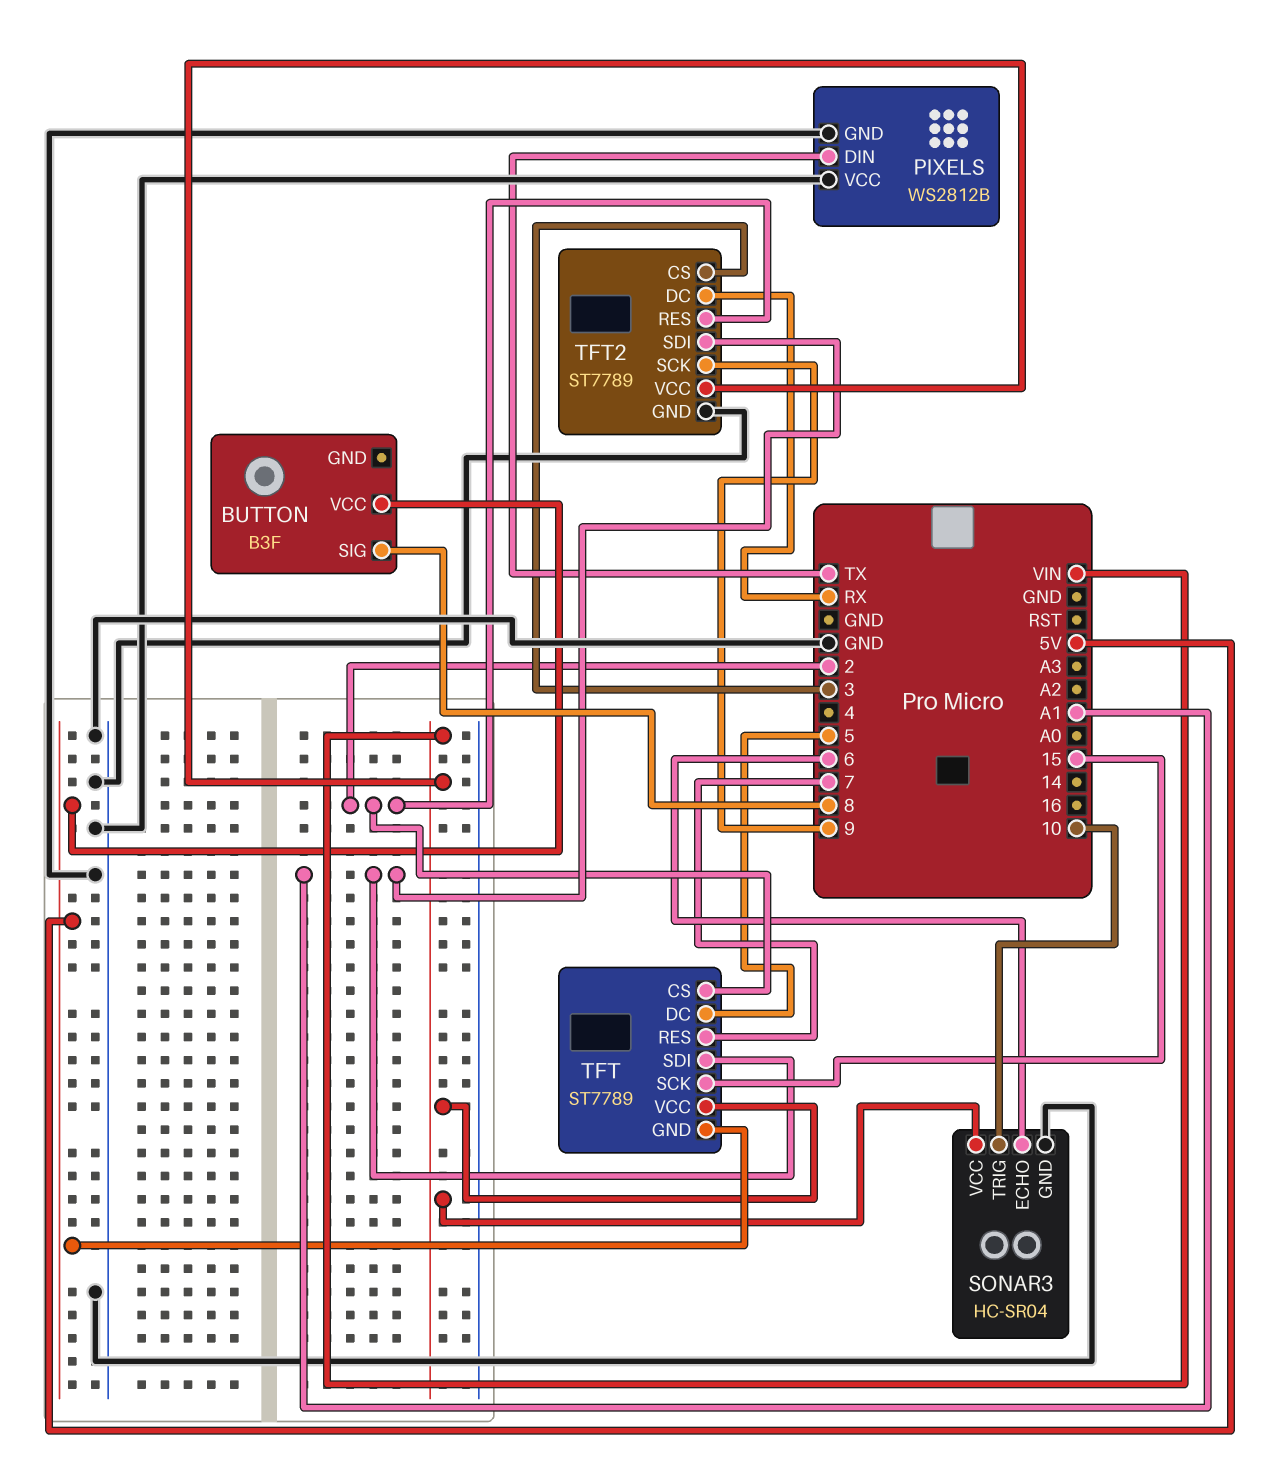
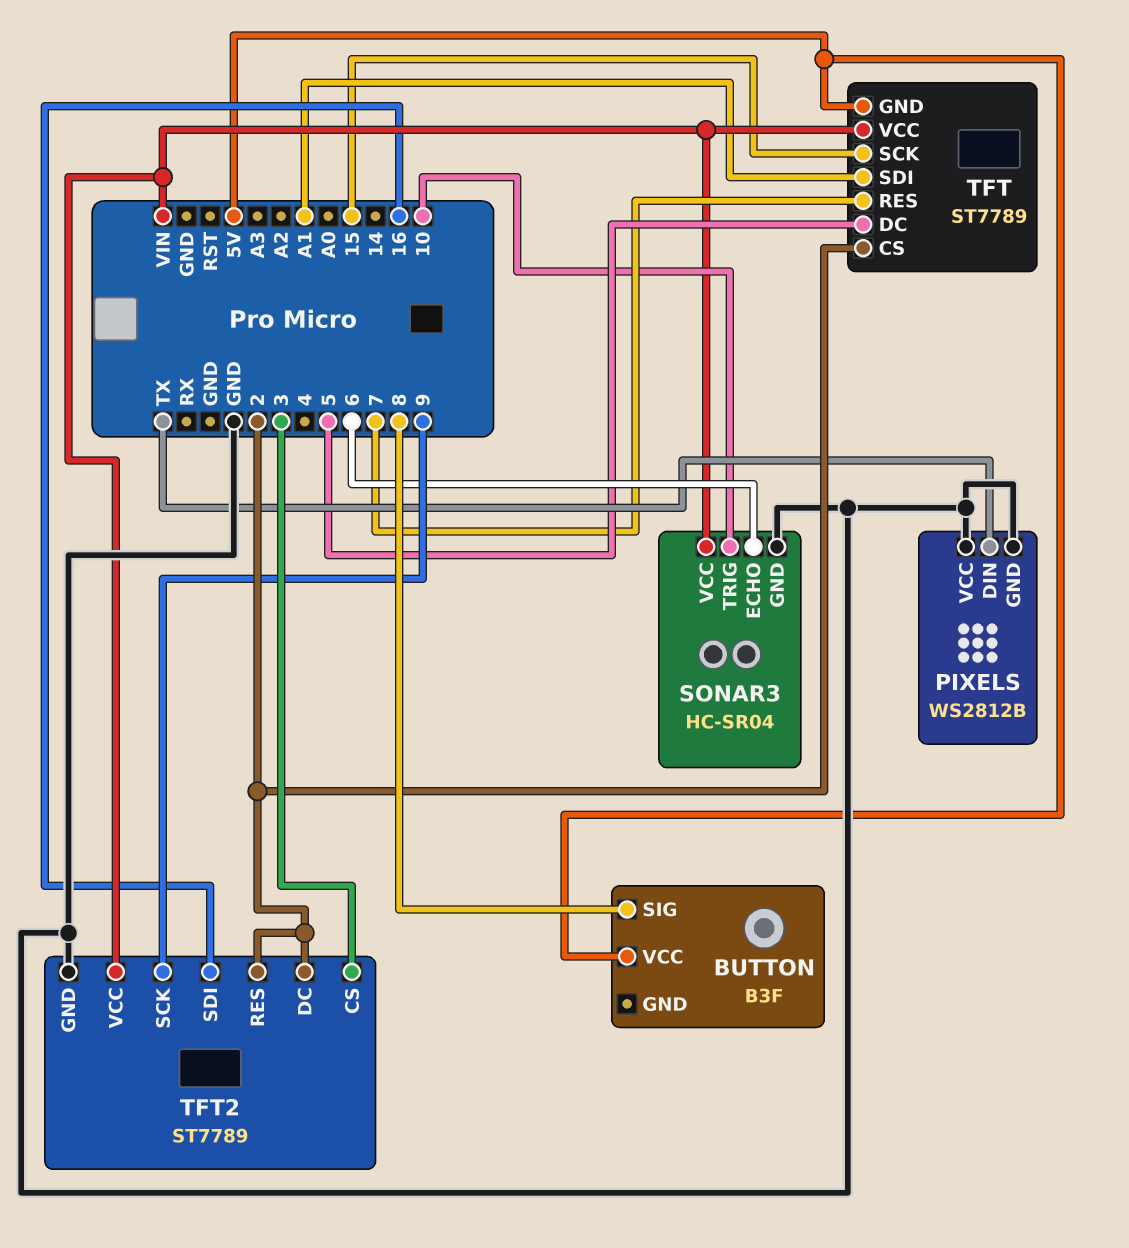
TFT2 pin DC: RX -> 2
TFT2 pin SDI: A1 -> 16

